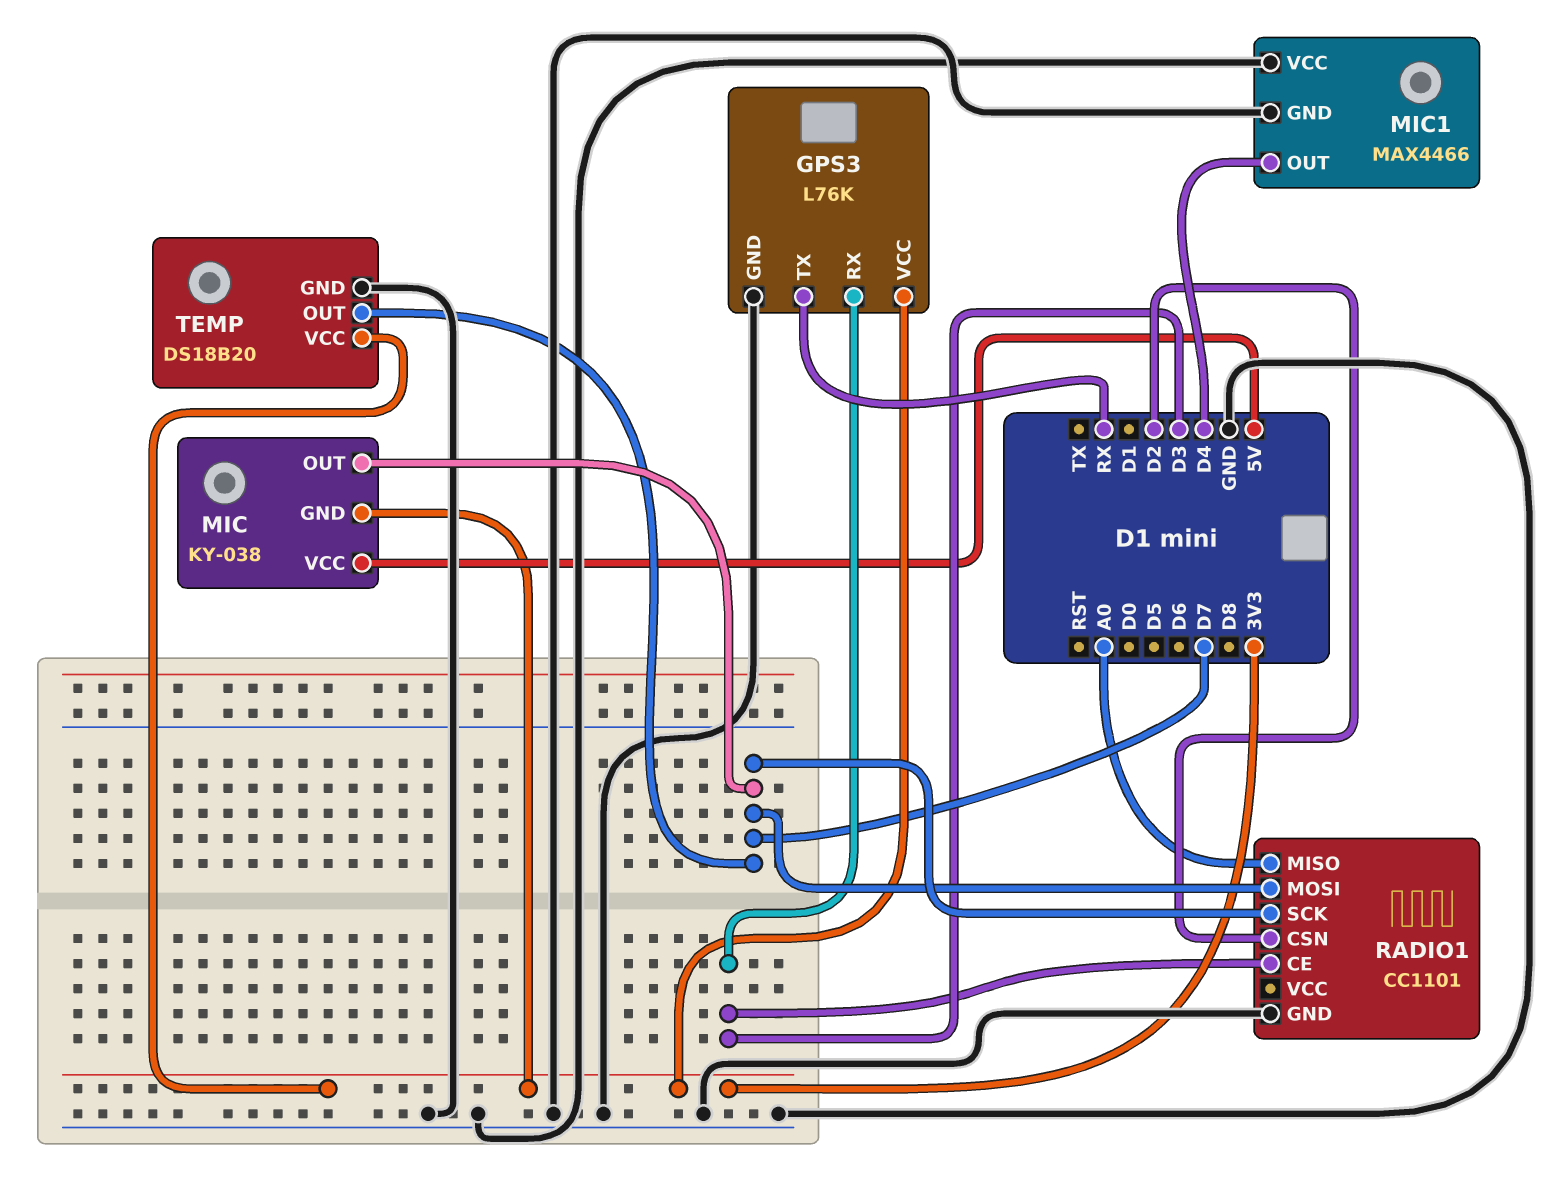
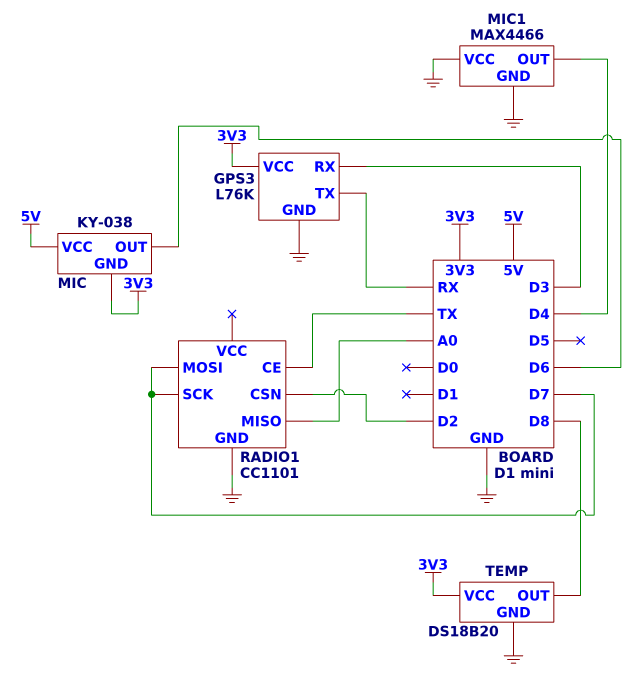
MIC pin OUT: D7 -> D6
RADIO1 pin CE: D3 -> TX
TEMP pin OUT: D7 -> D8

